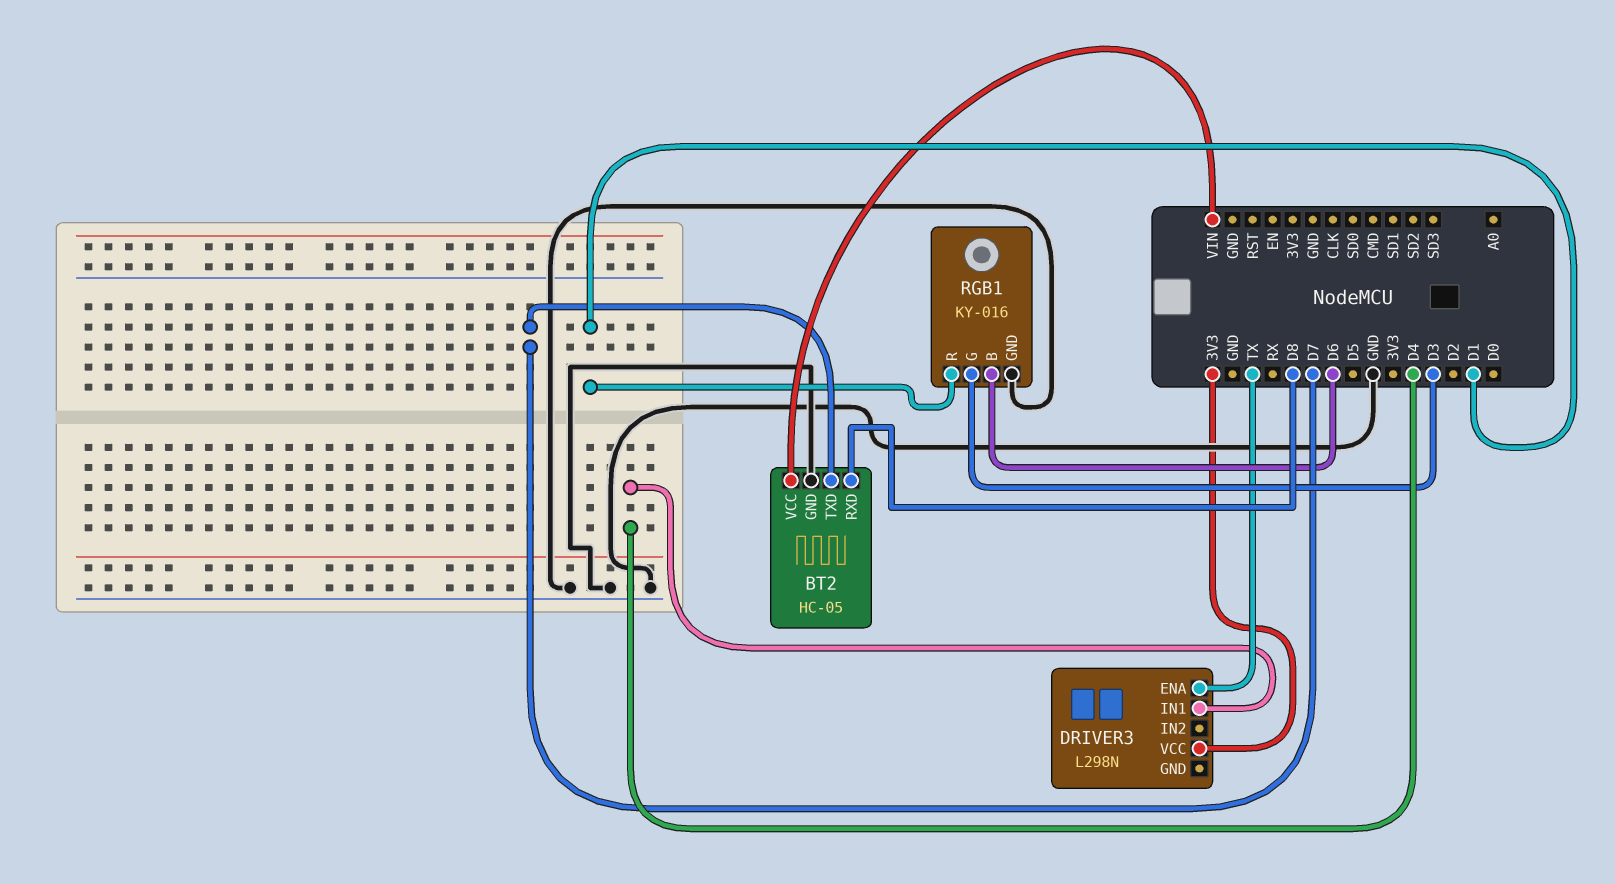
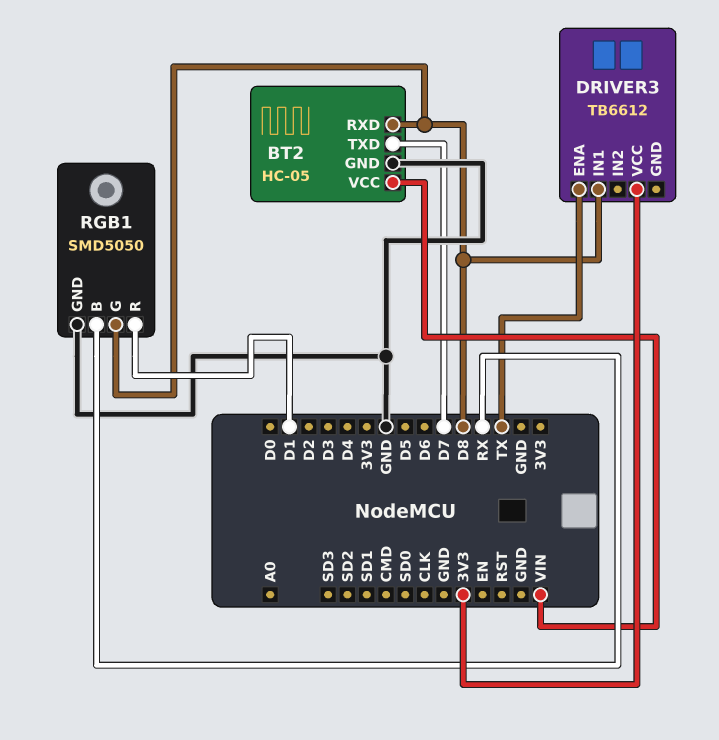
DRIVER3: L298N -> TB6612
DRIVER3 pin IN1: D4 -> D8
RGB1: KY-016 -> SMD5050
RGB1 pin B: D6 -> RX
RGB1 pin G: D3 -> D8

